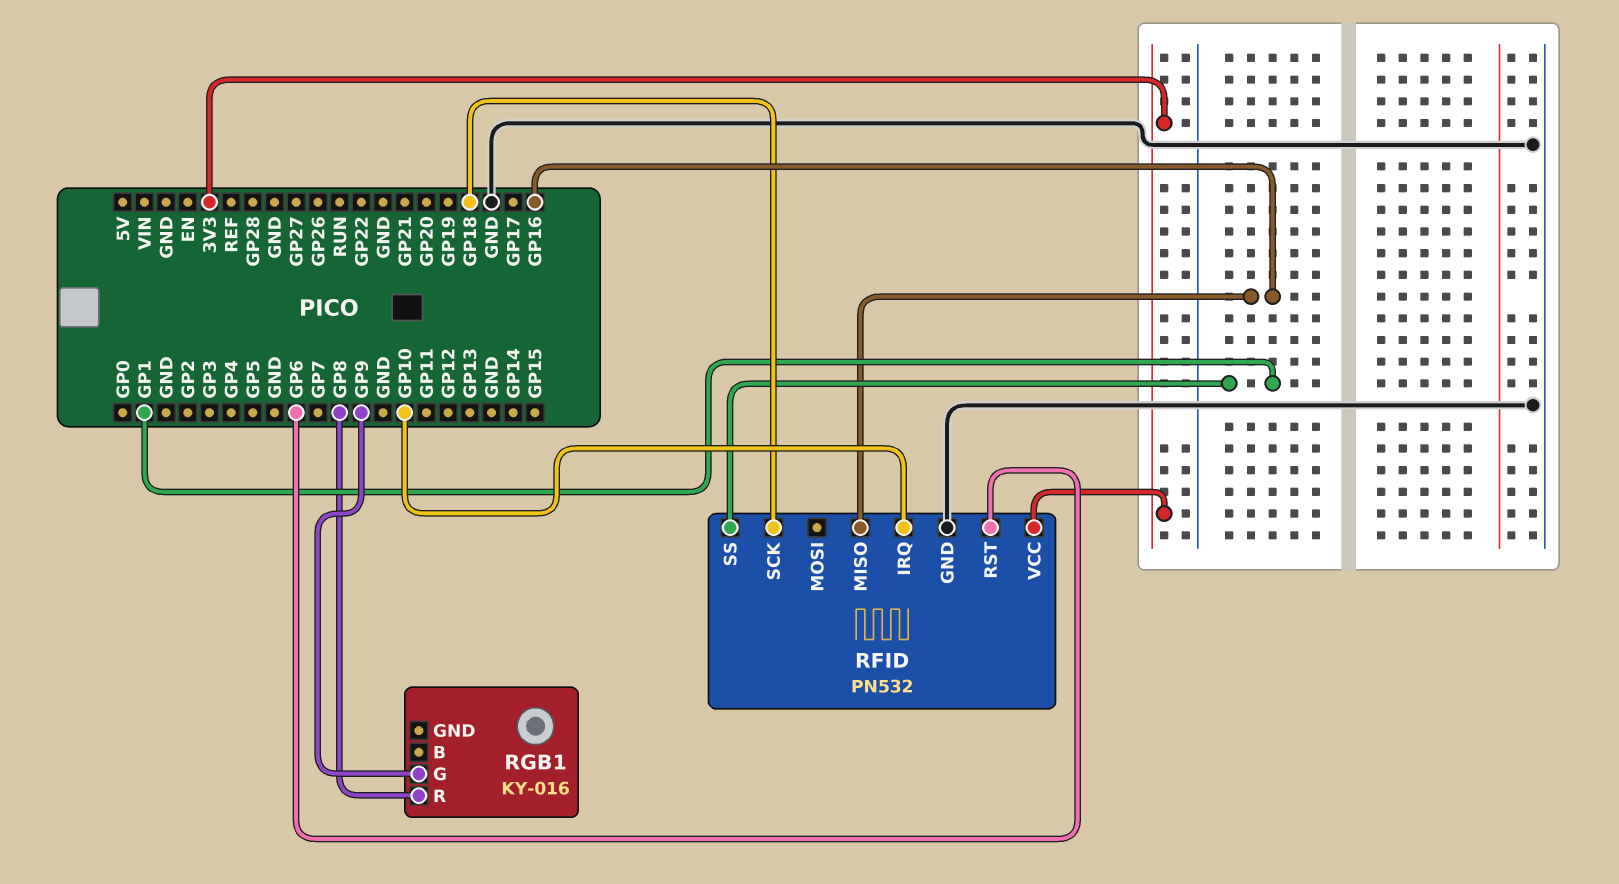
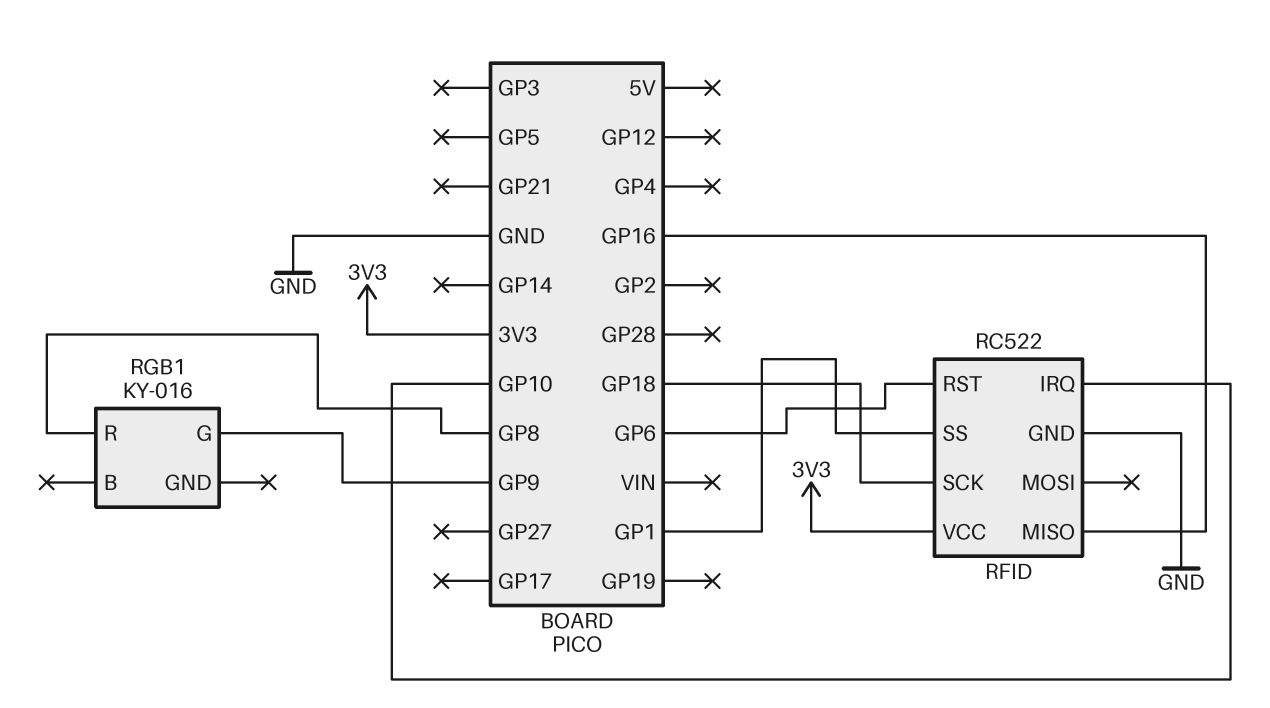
RFID: PN532 -> RC522

